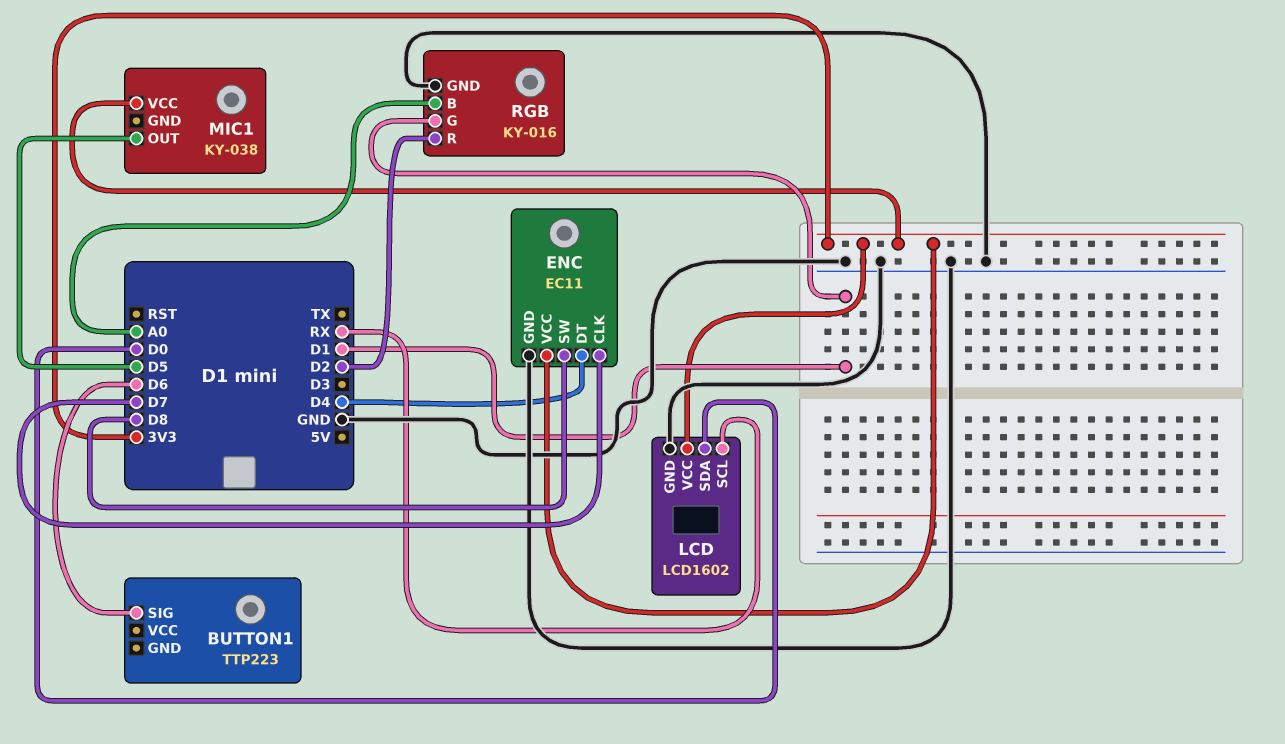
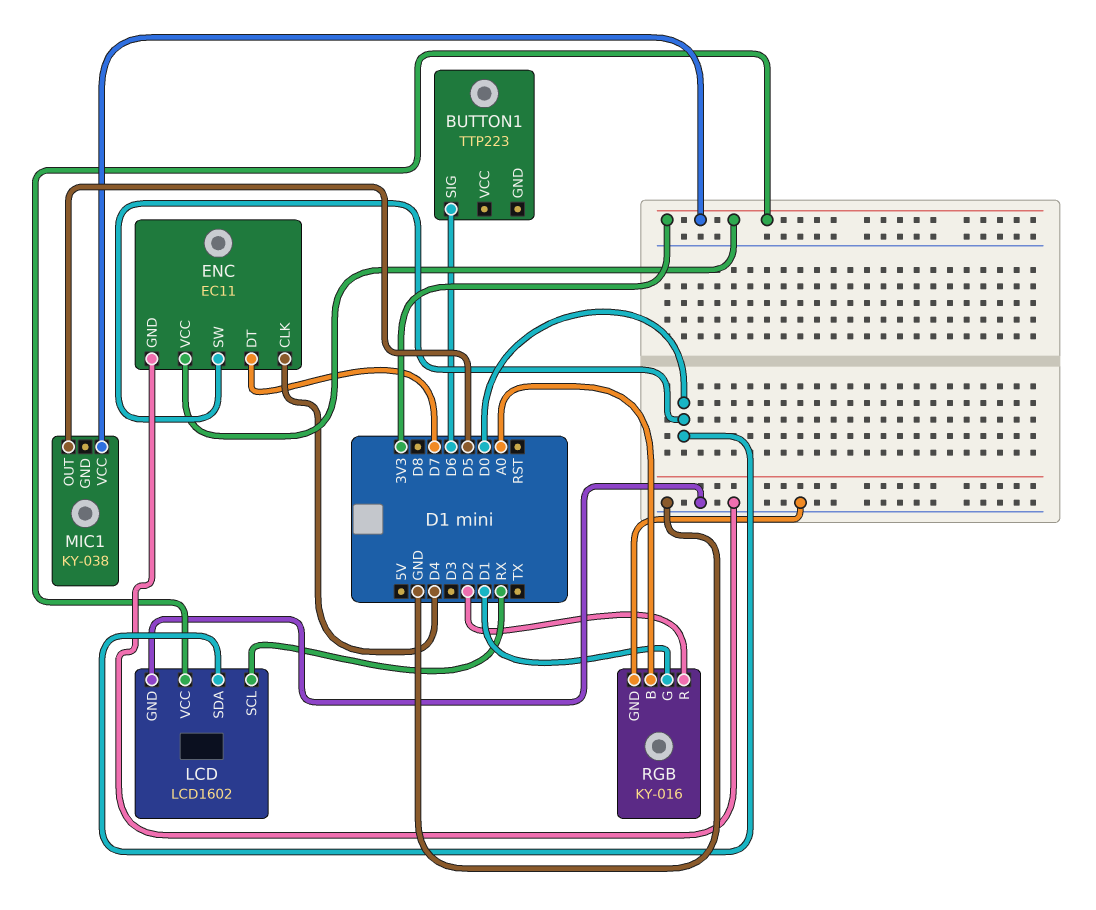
ENC pin CLK: D7 -> D4
ENC pin DT: D4 -> D7
ENC pin SW: D8 -> D0

